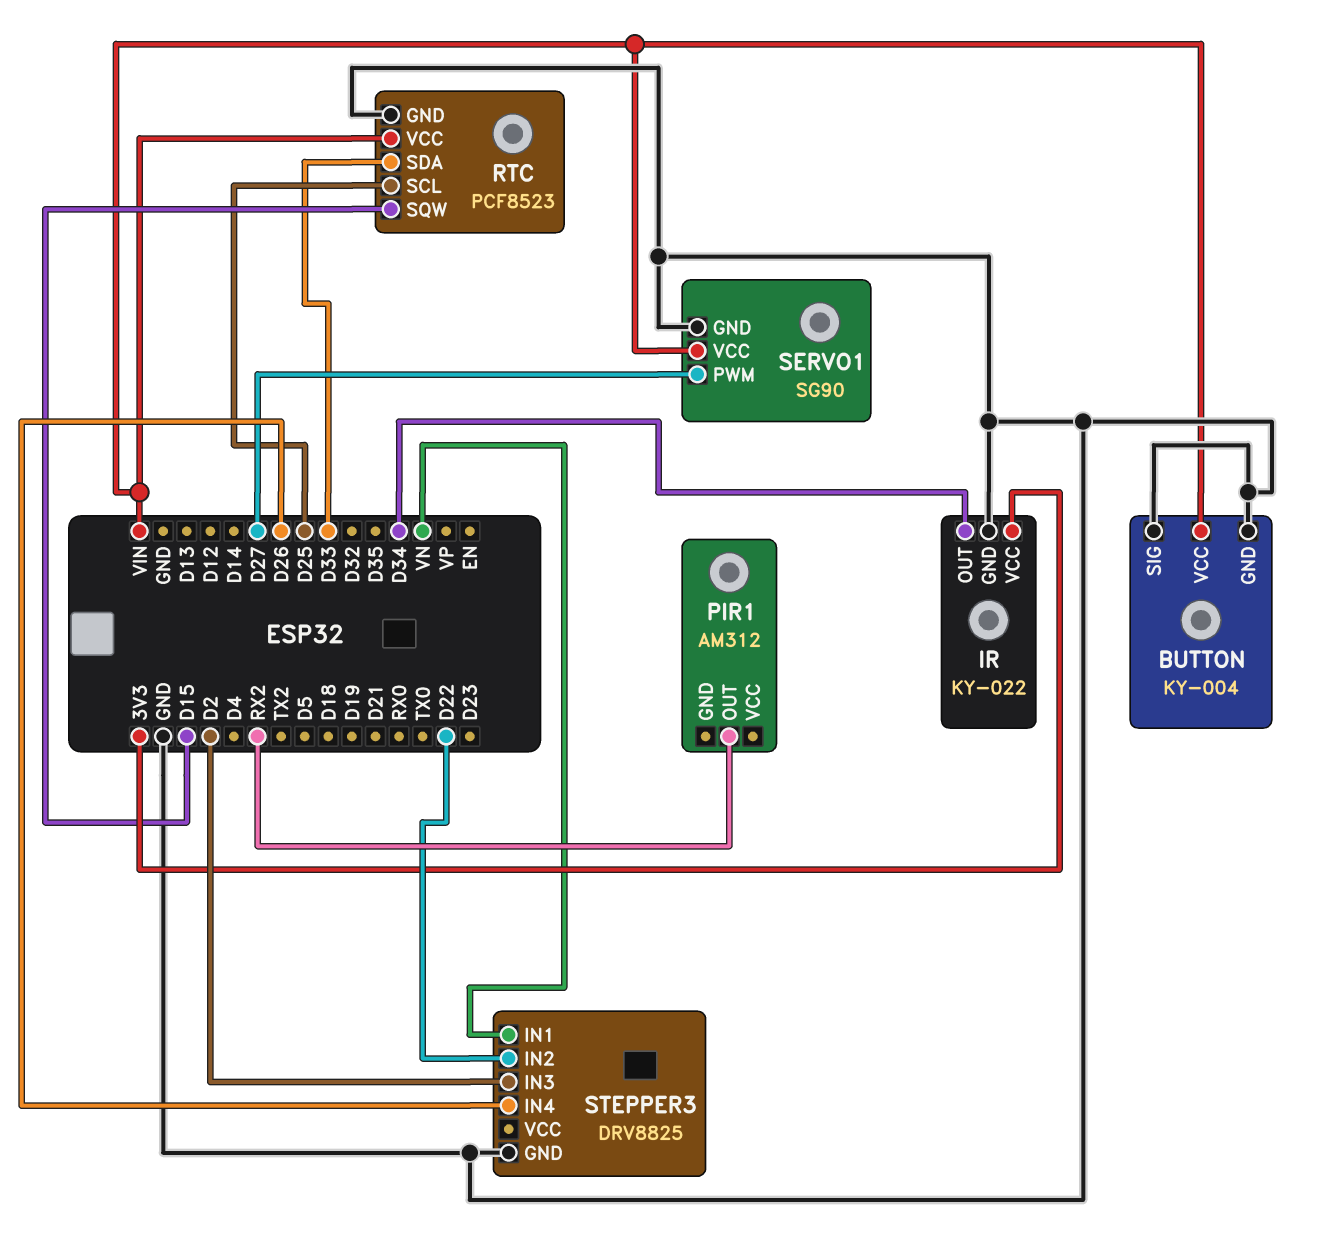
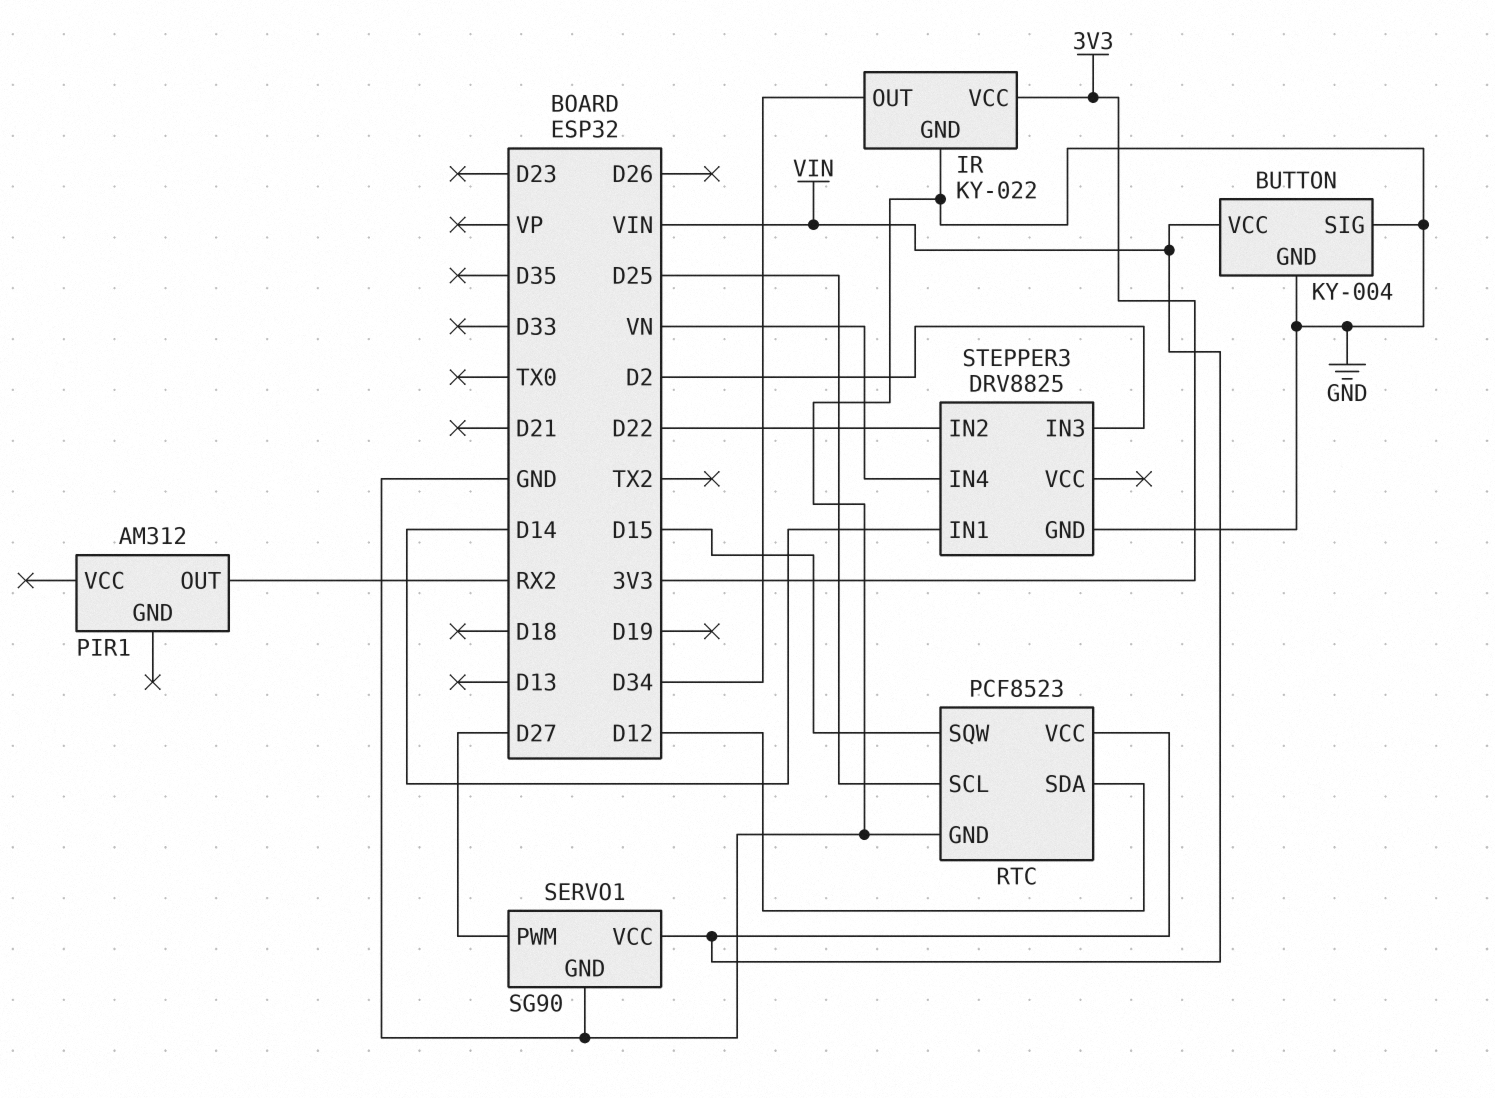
RTC pin SDA: D33 -> D12
STEPPER3 pin IN1: VN -> D14
STEPPER3 pin IN4: D26 -> VN

